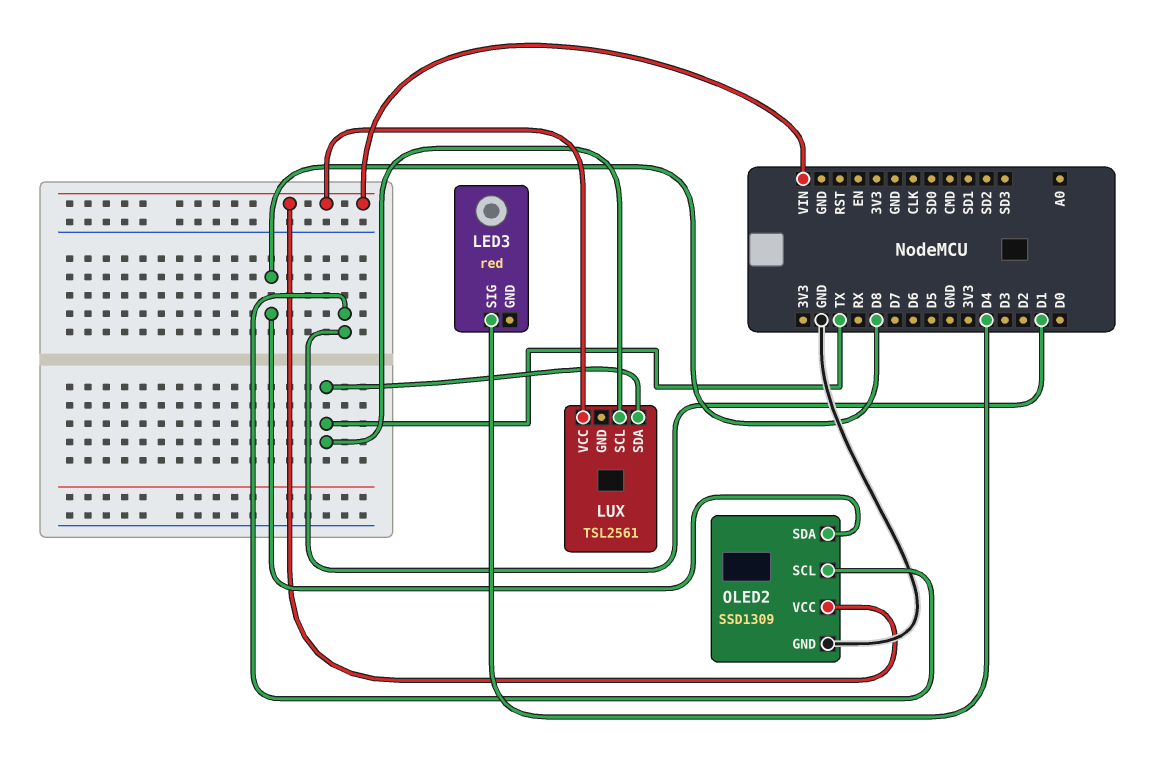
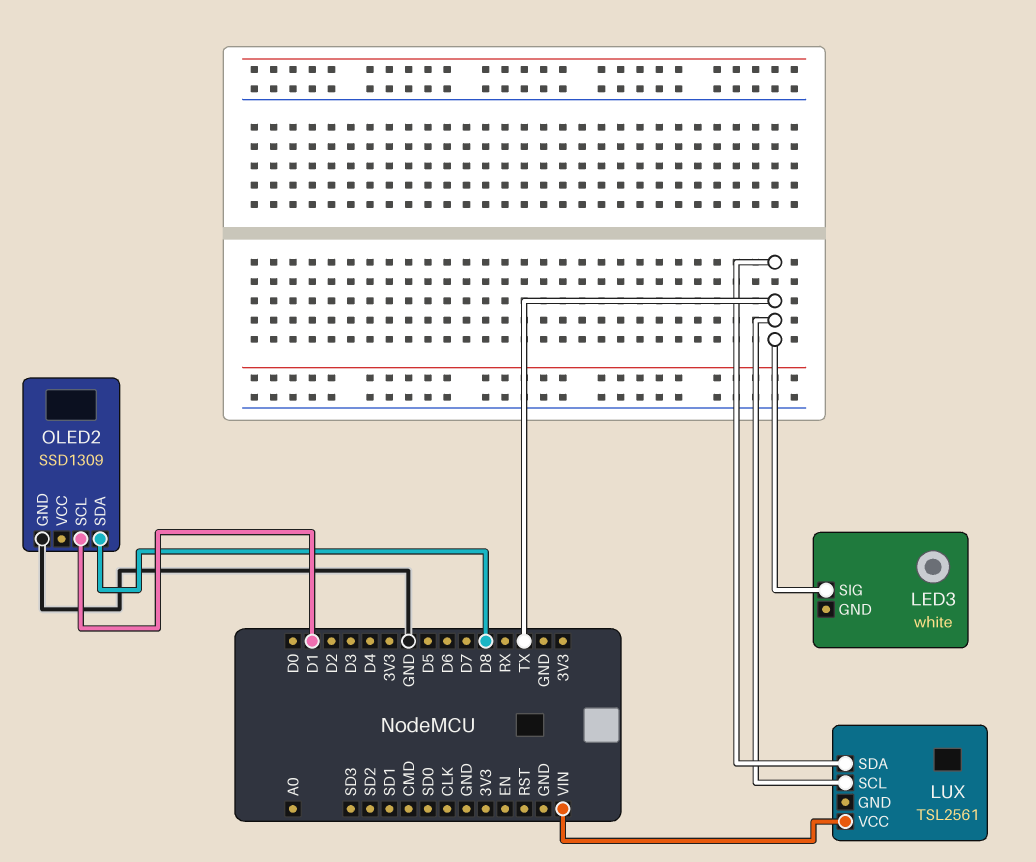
LED3: red -> white
LED3 pin SIG: D4 -> TX
OLED2 pin VCC: VIN -> none

